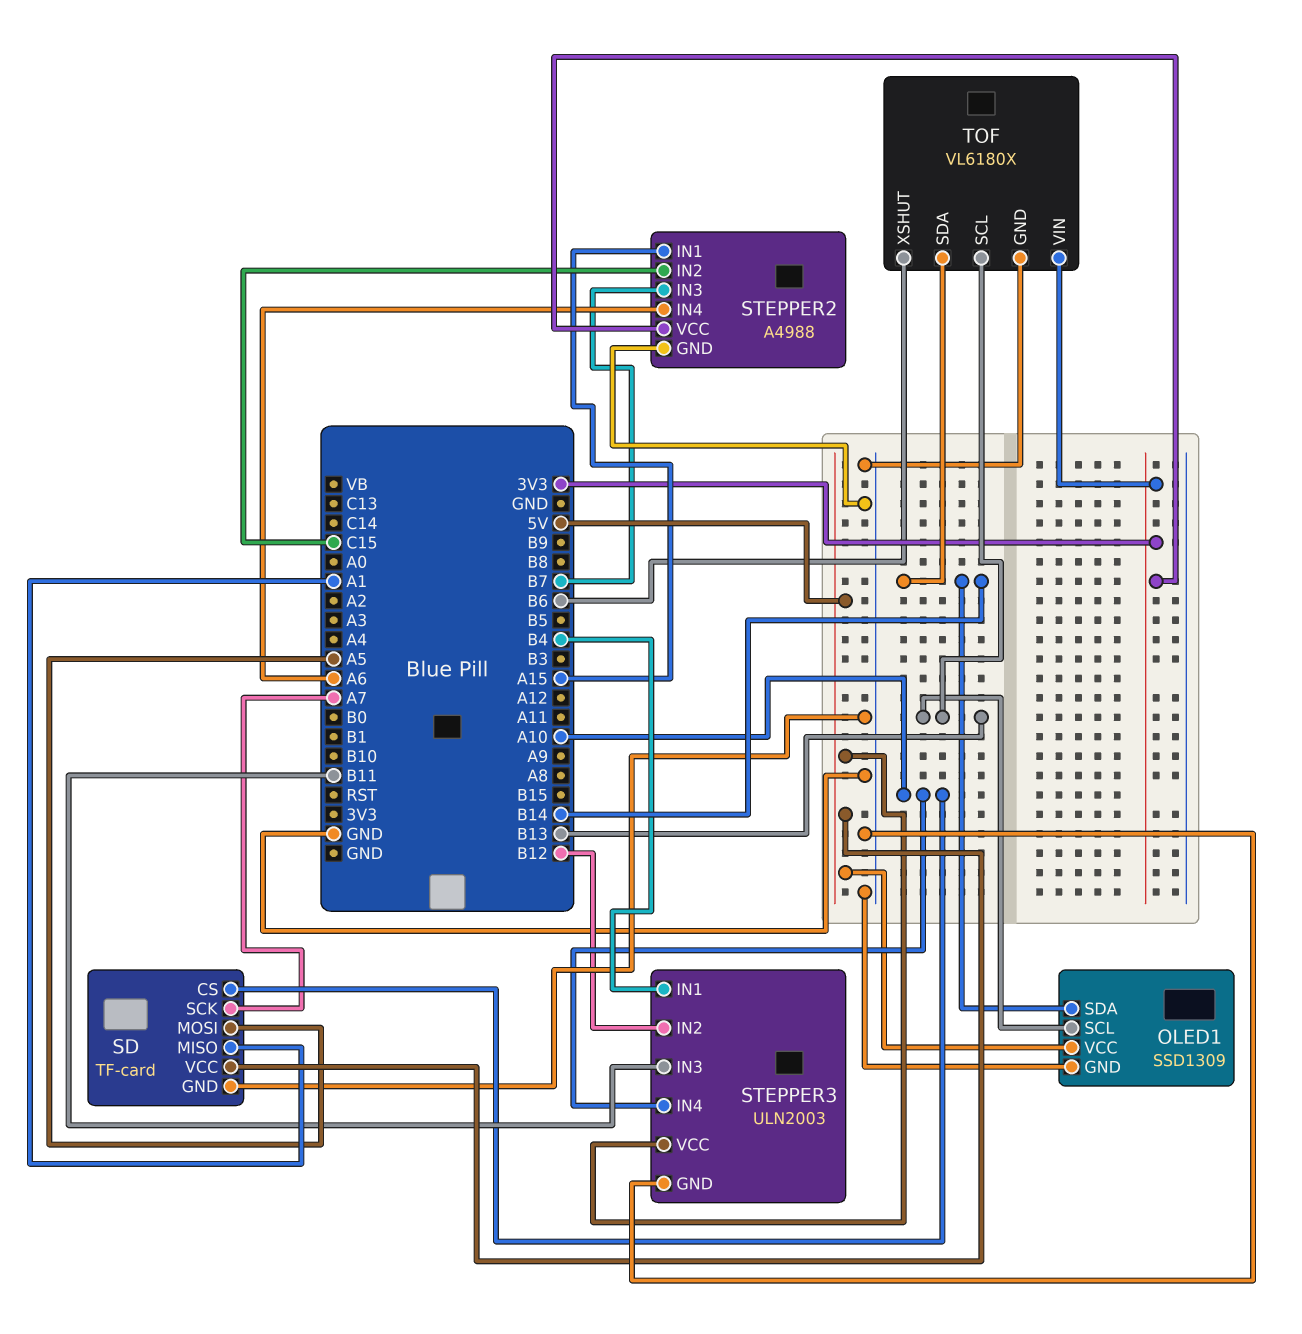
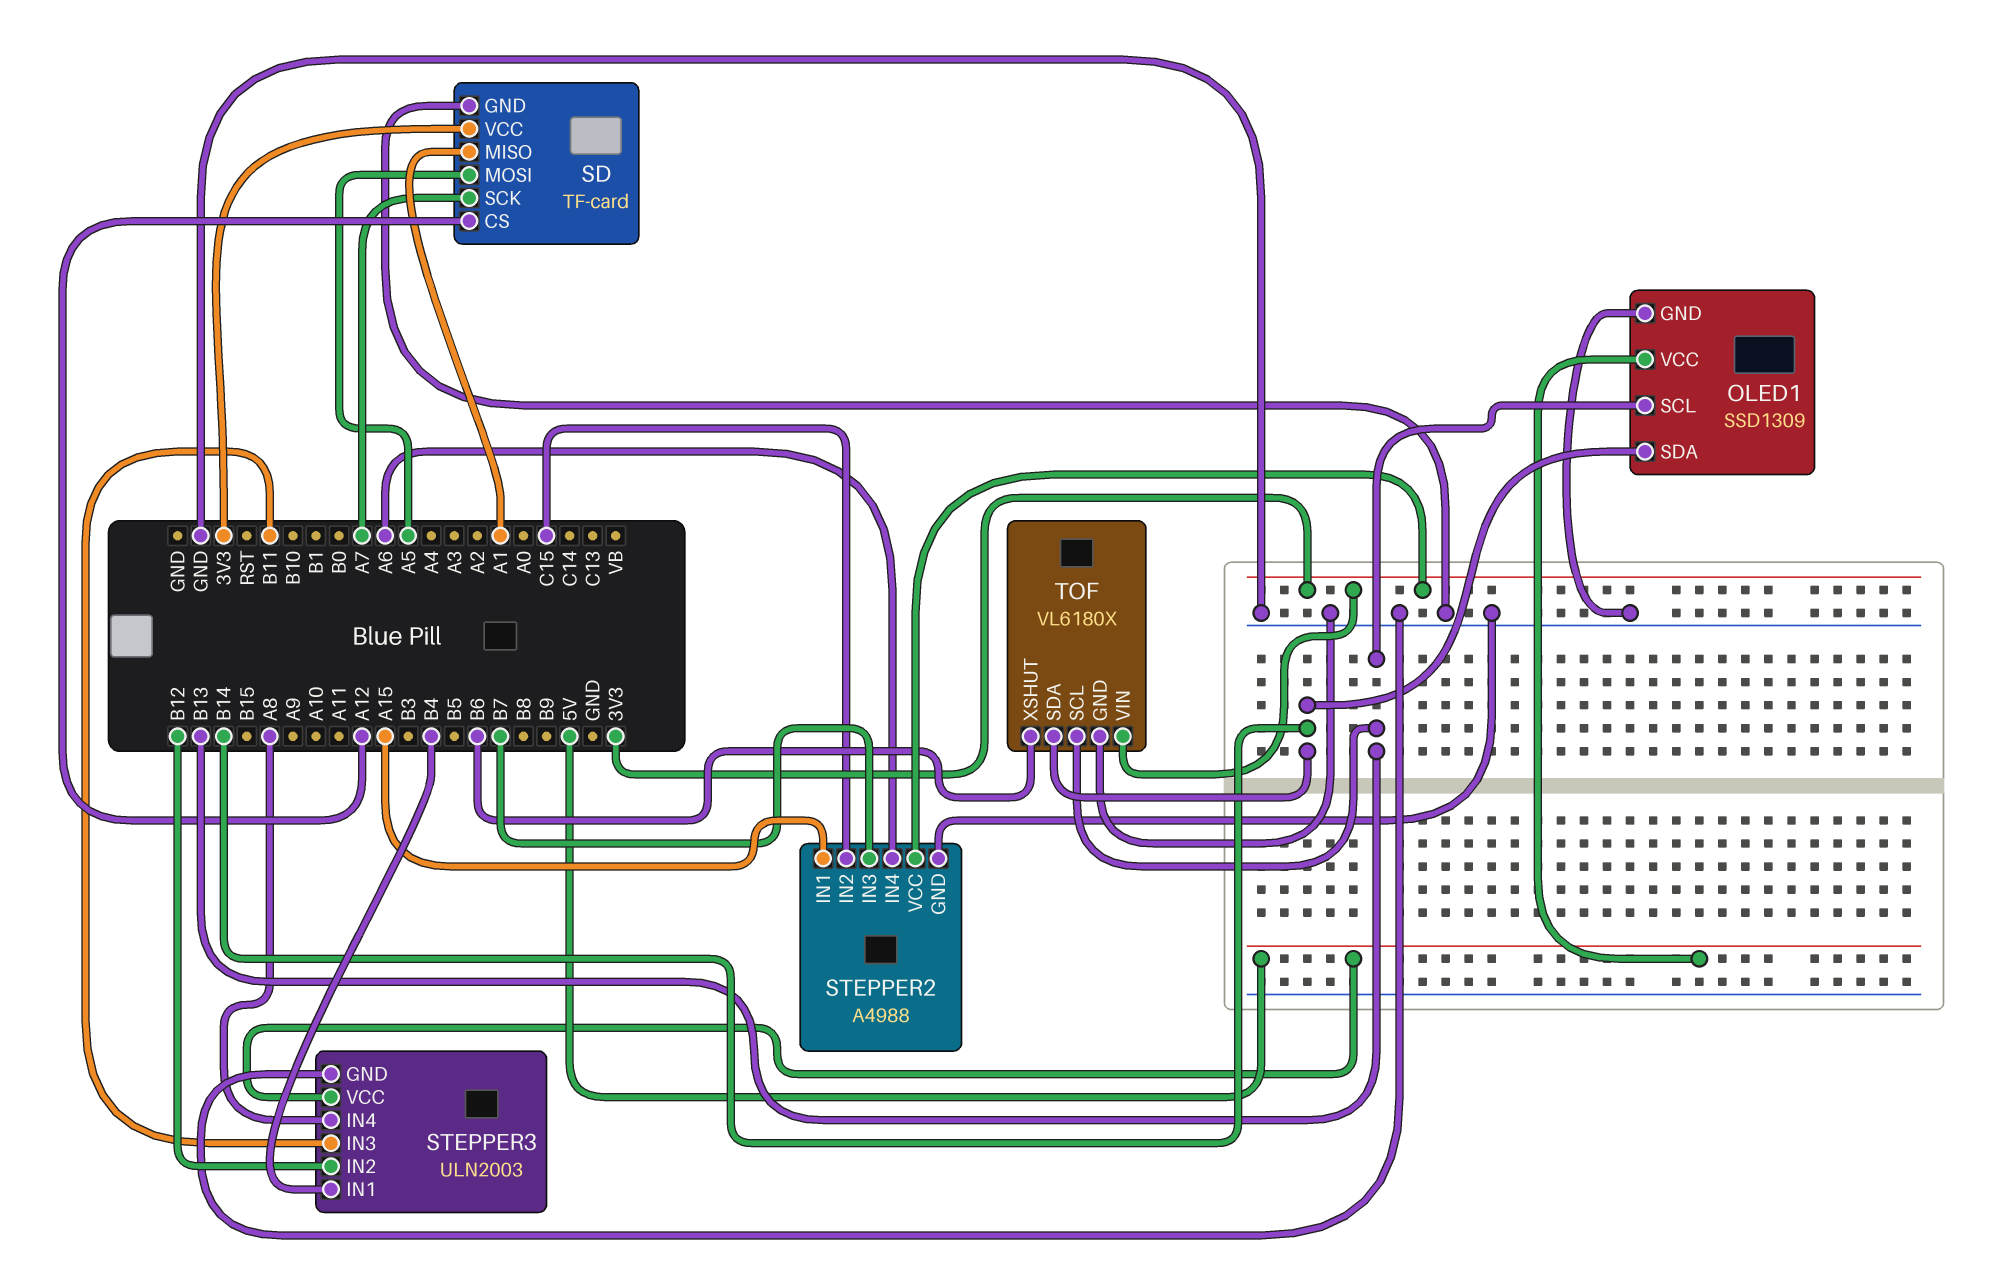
SD pin CS: A10 -> A12
SD pin VCC: 5V -> 3V3
STEPPER3 pin IN4: A10 -> A8

